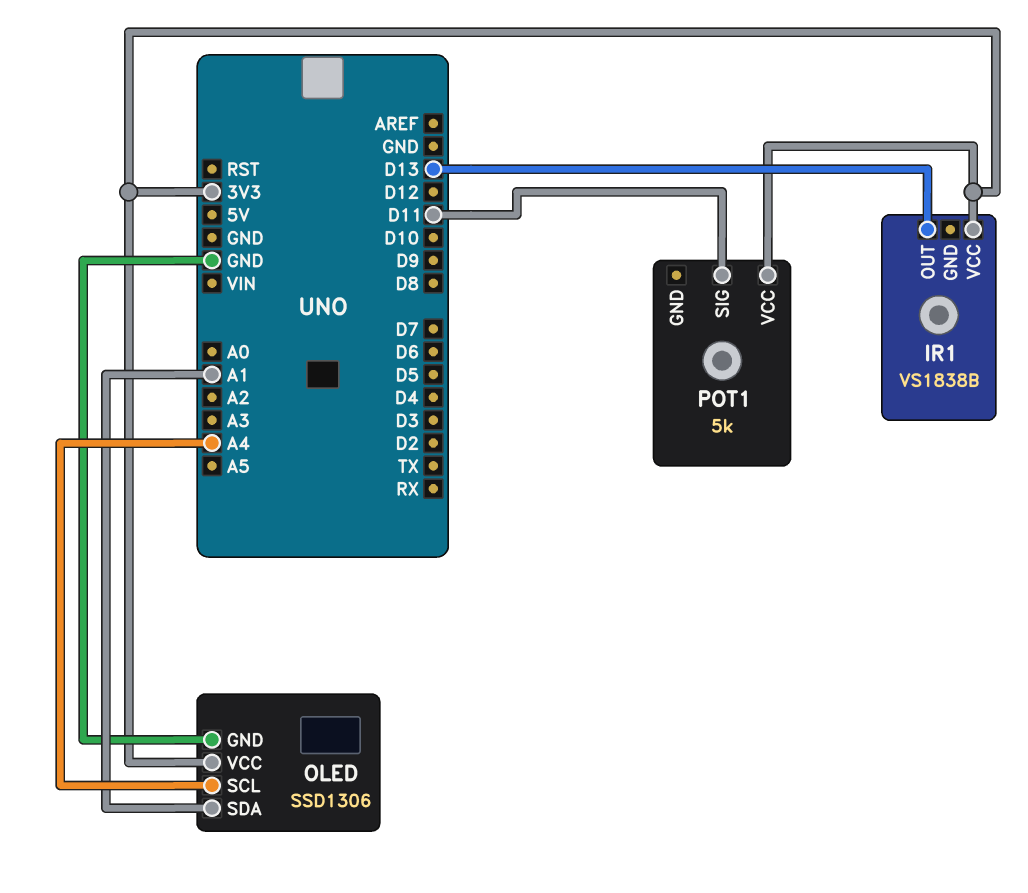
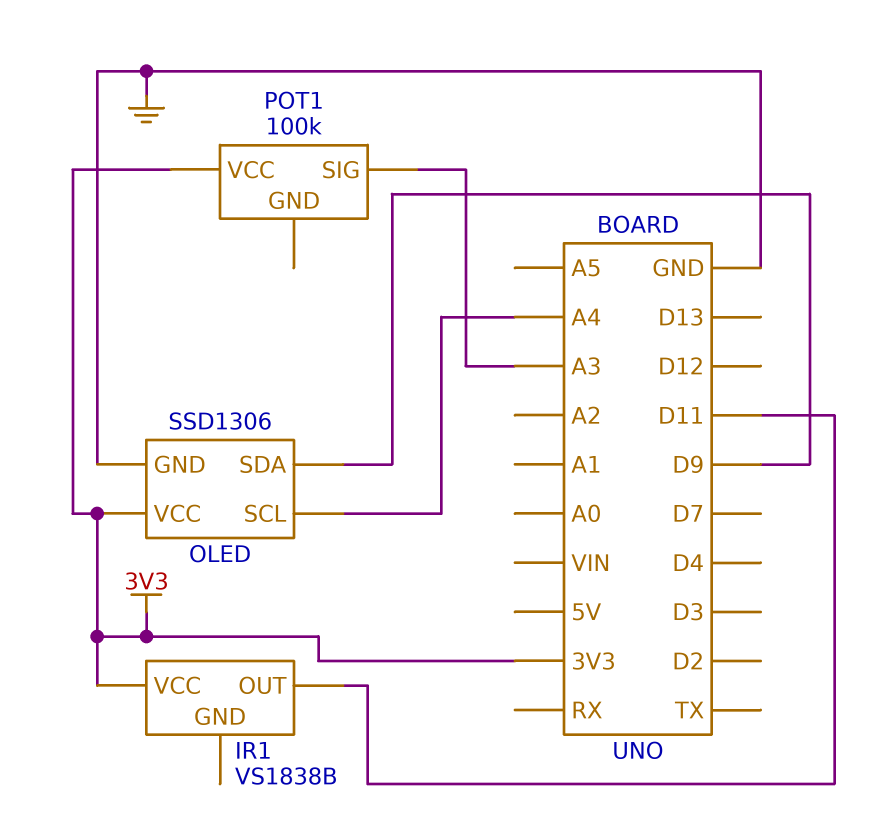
IR1 pin OUT: D13 -> D11
OLED pin SDA: A1 -> D9
POT1: 5k -> 100k
POT1 pin SIG: D11 -> A3

